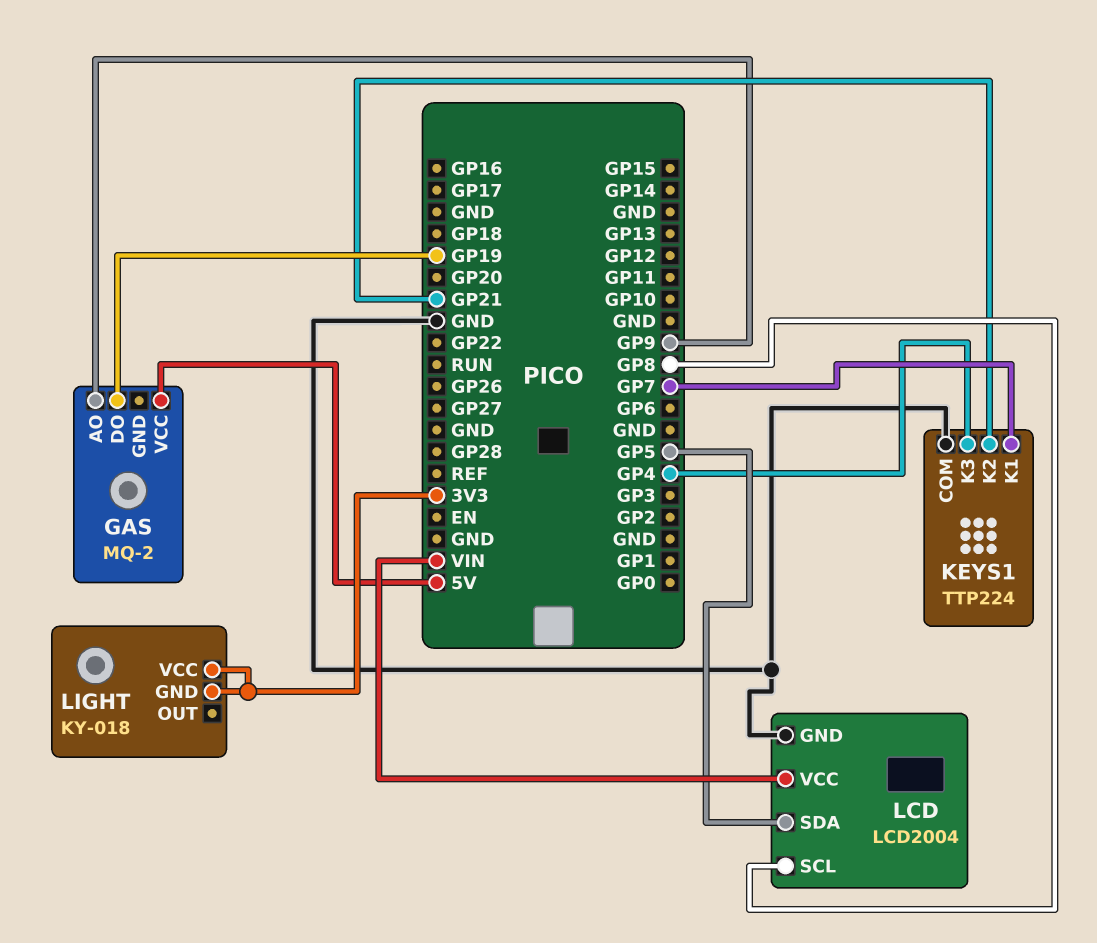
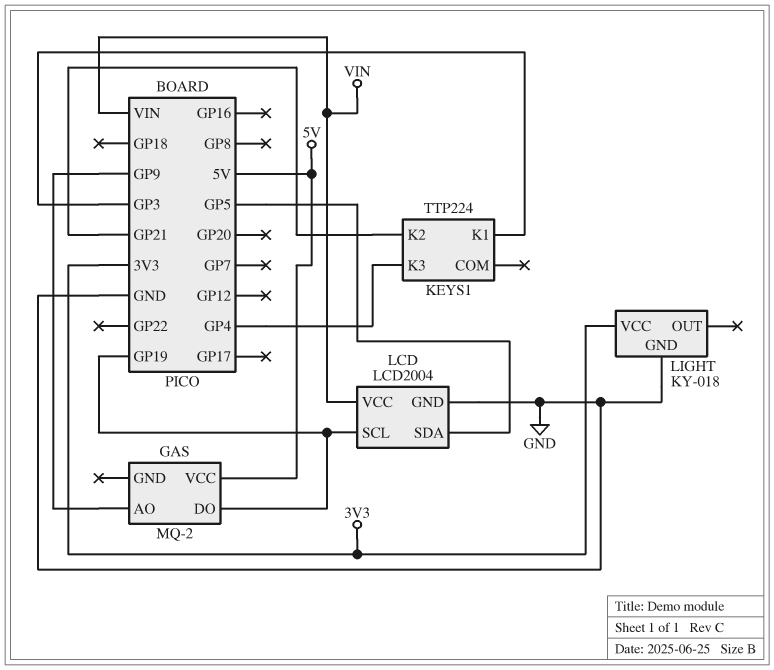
KEYS1 pin COM: GND -> none
KEYS1 pin K1: GP7 -> GP3
LCD pin SCL: GP8 -> GP19
LIGHT pin GND: 3V3 -> GND

